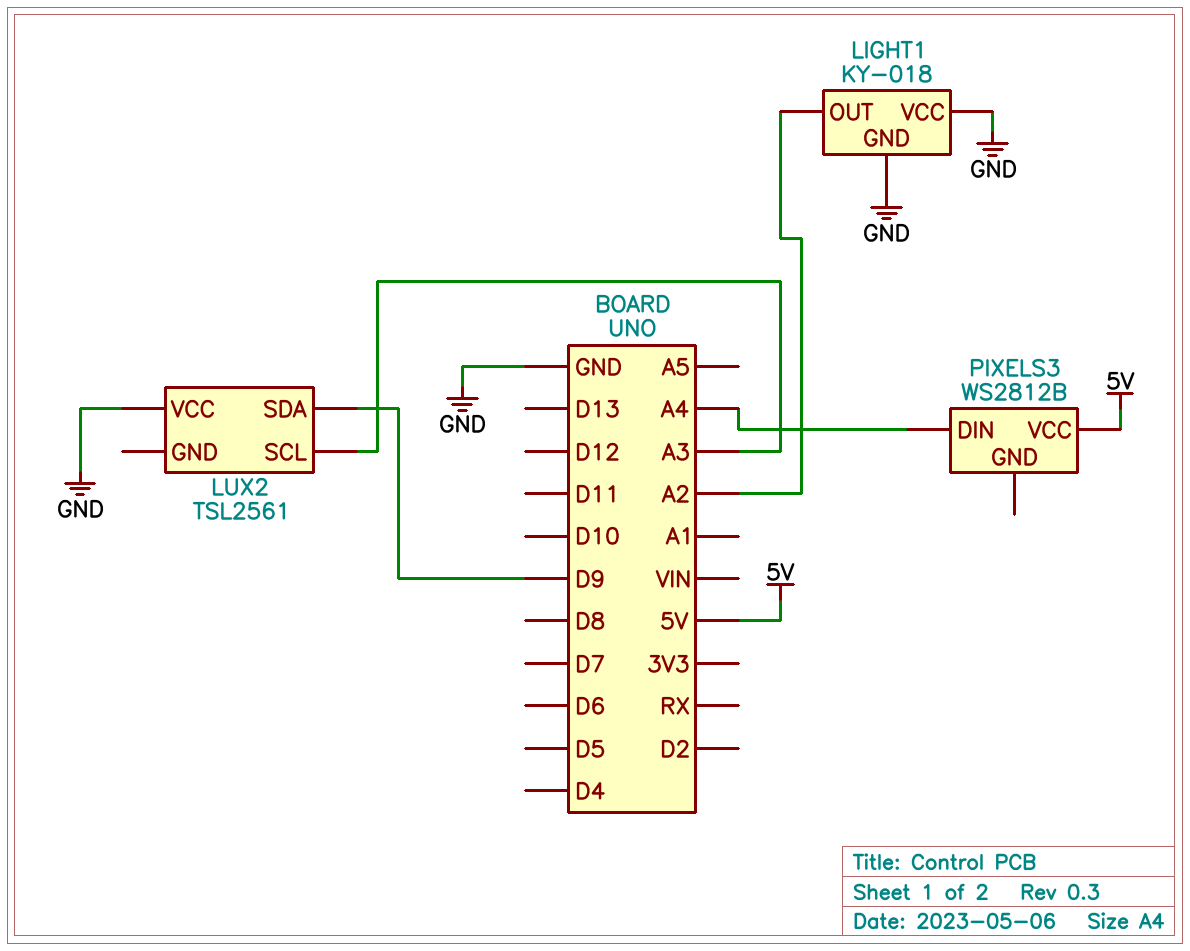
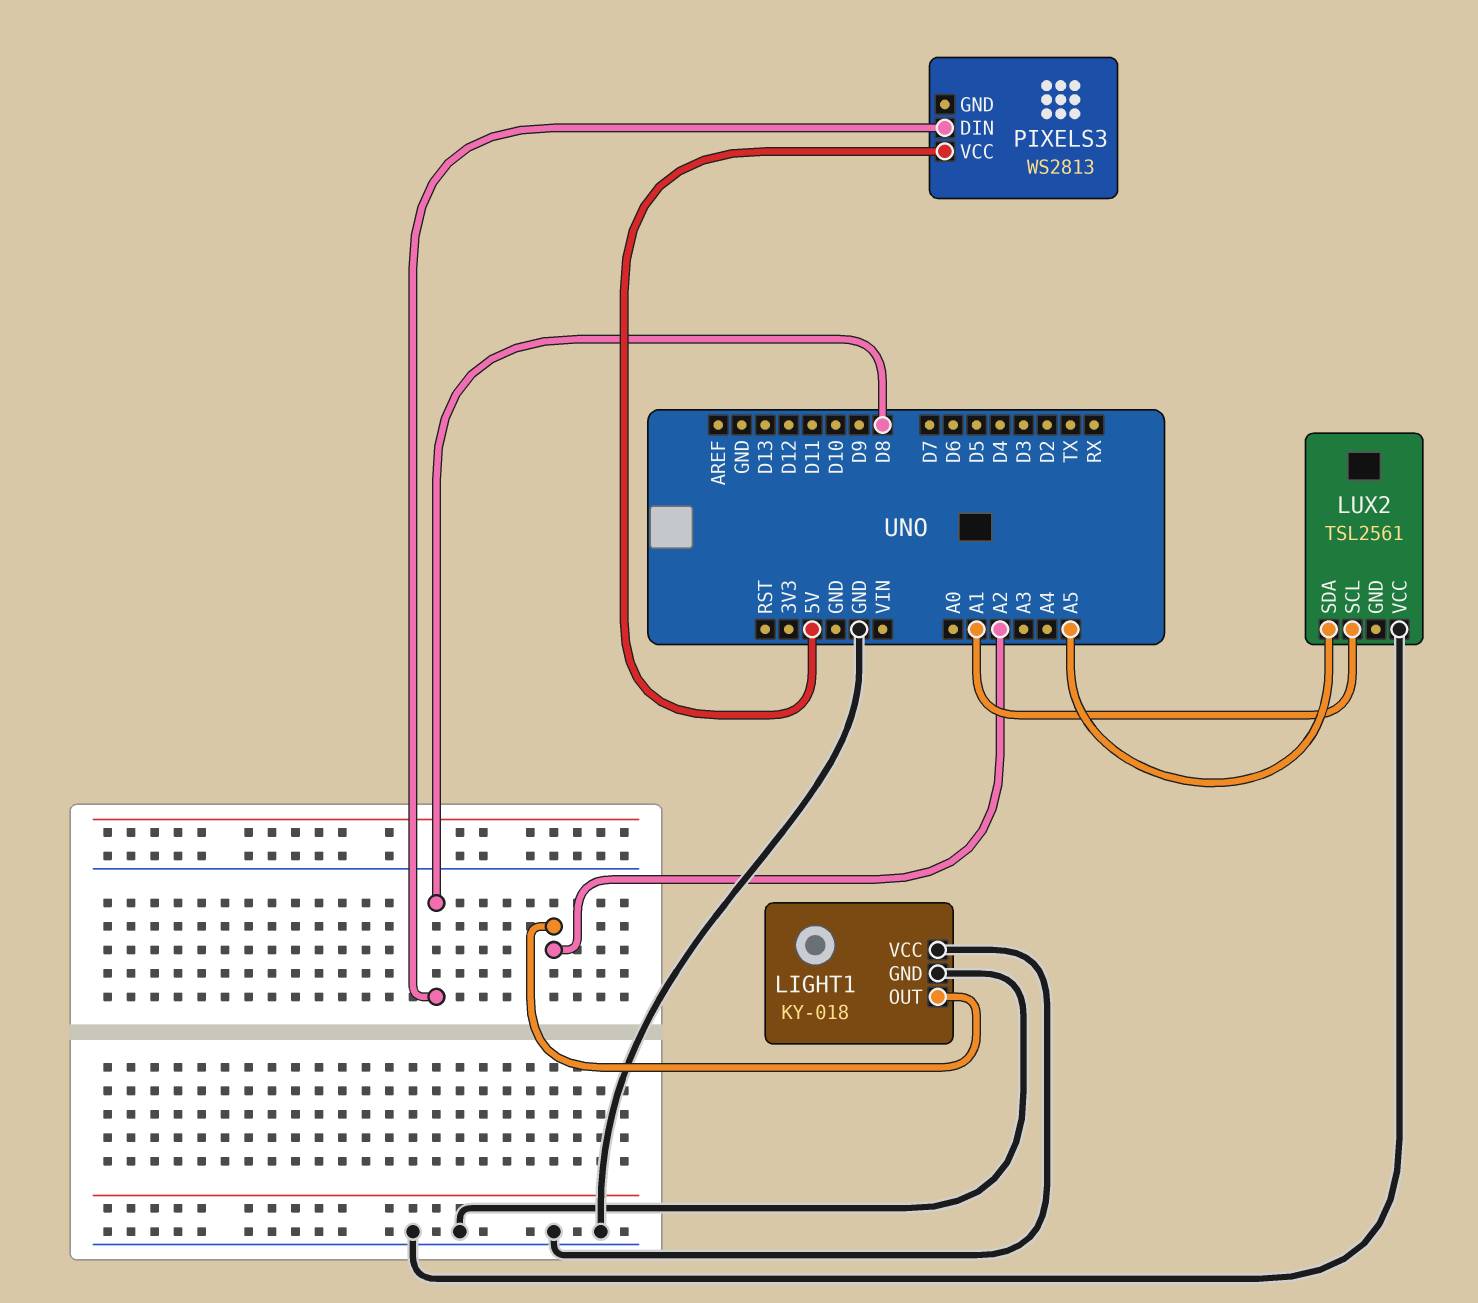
LUX2 pin SCL: A3 -> A1
LUX2 pin SDA: D9 -> A5
PIXELS3: WS2812B -> WS2813
PIXELS3 pin DIN: A4 -> D8

